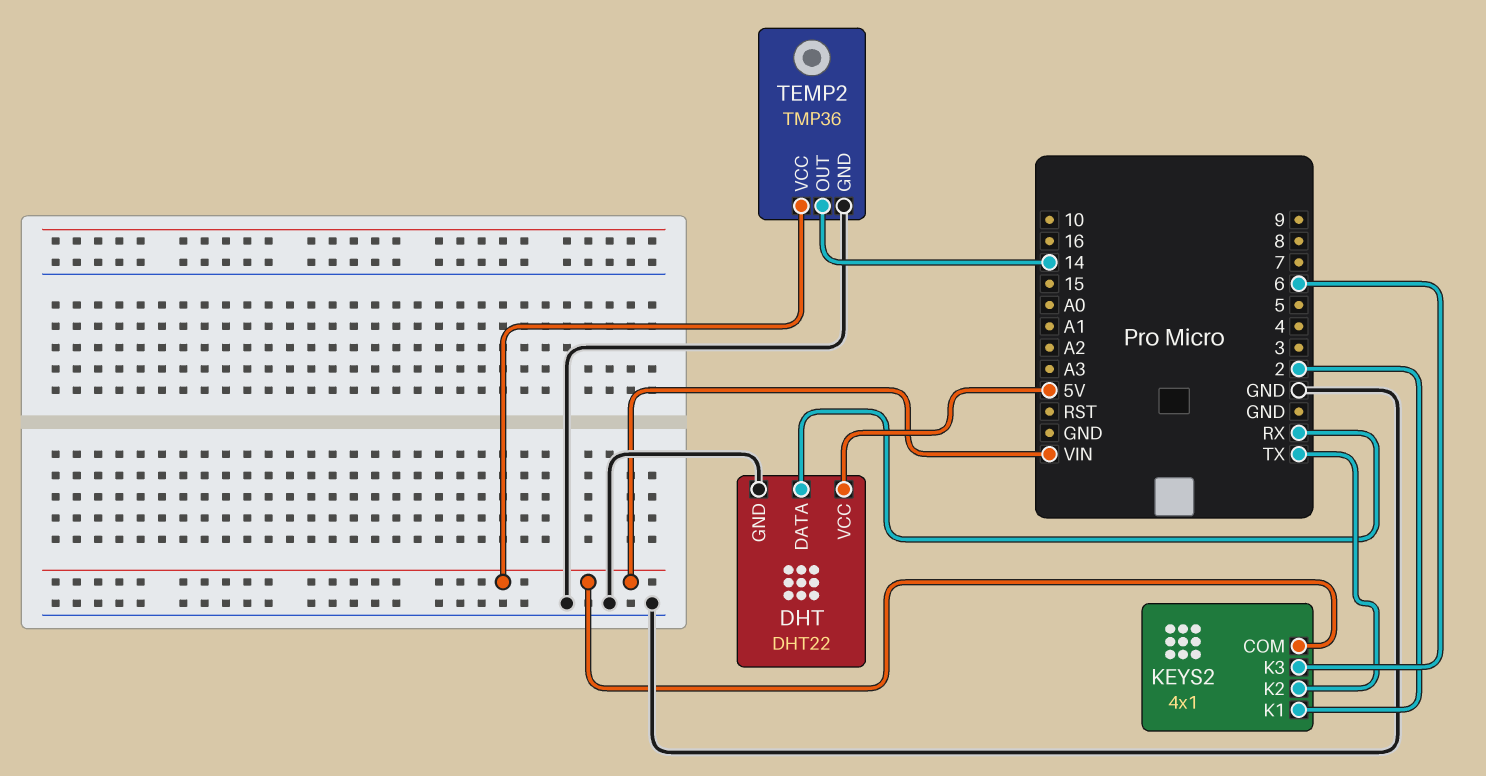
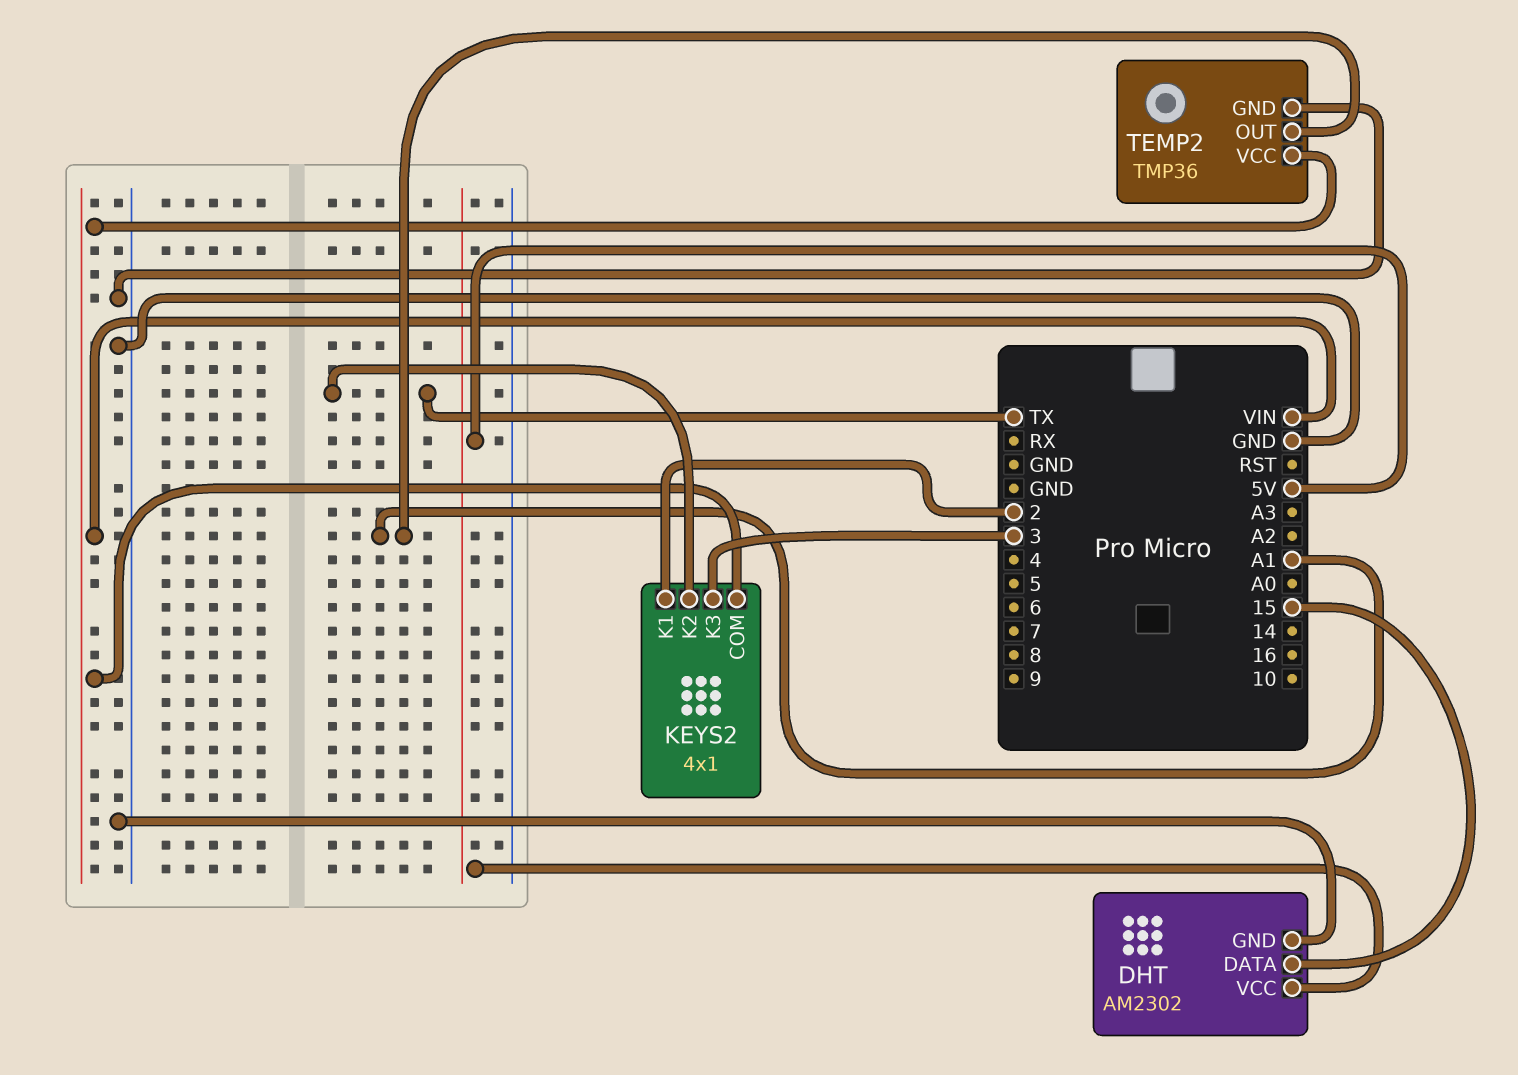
DHT: DHT22 -> AM2302
DHT pin DATA: RX -> 15
KEYS2 pin K3: 6 -> 3
TEMP2 pin OUT: 14 -> A1

